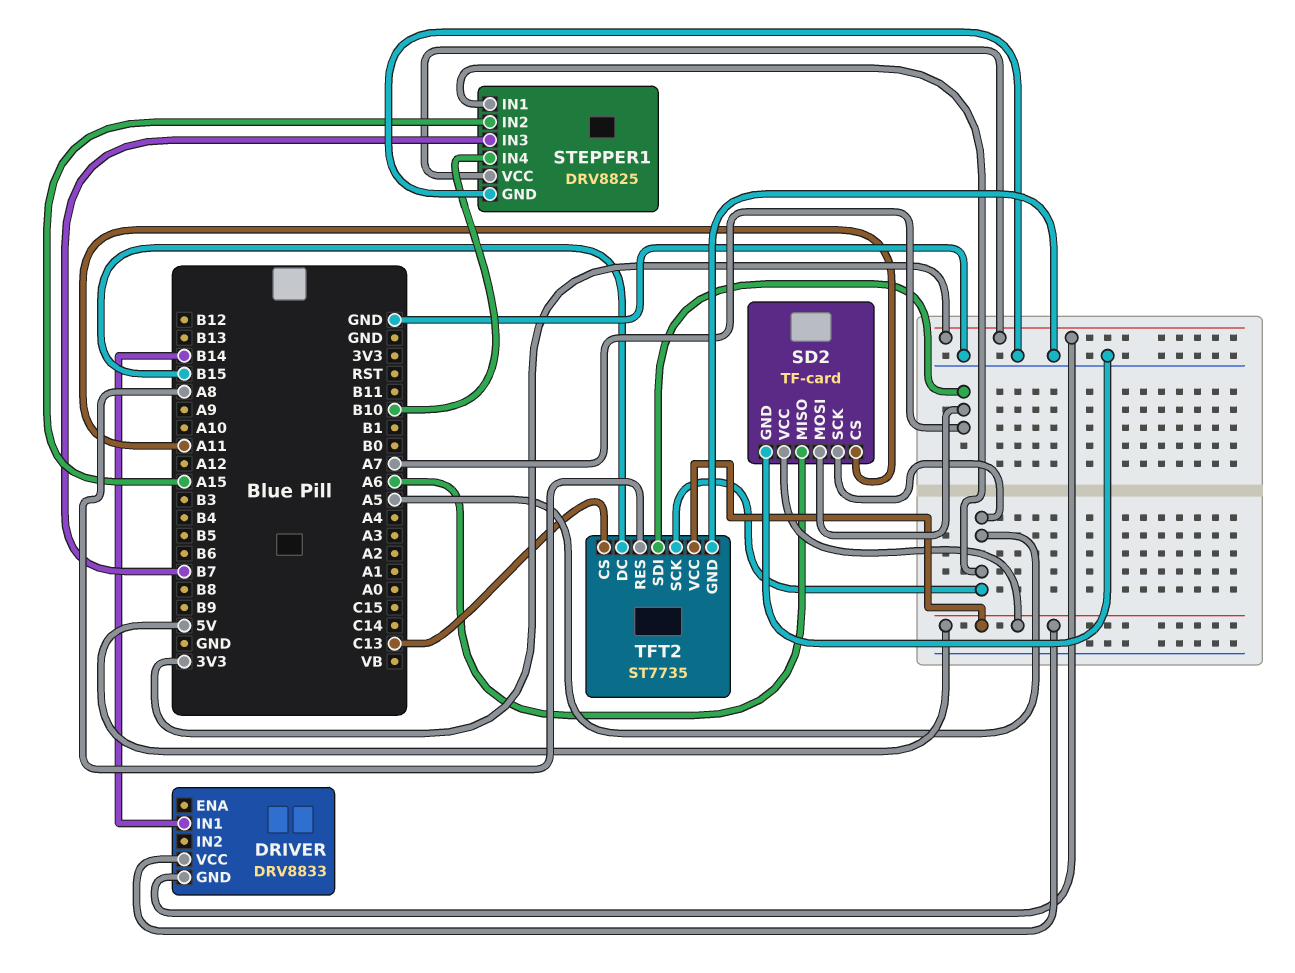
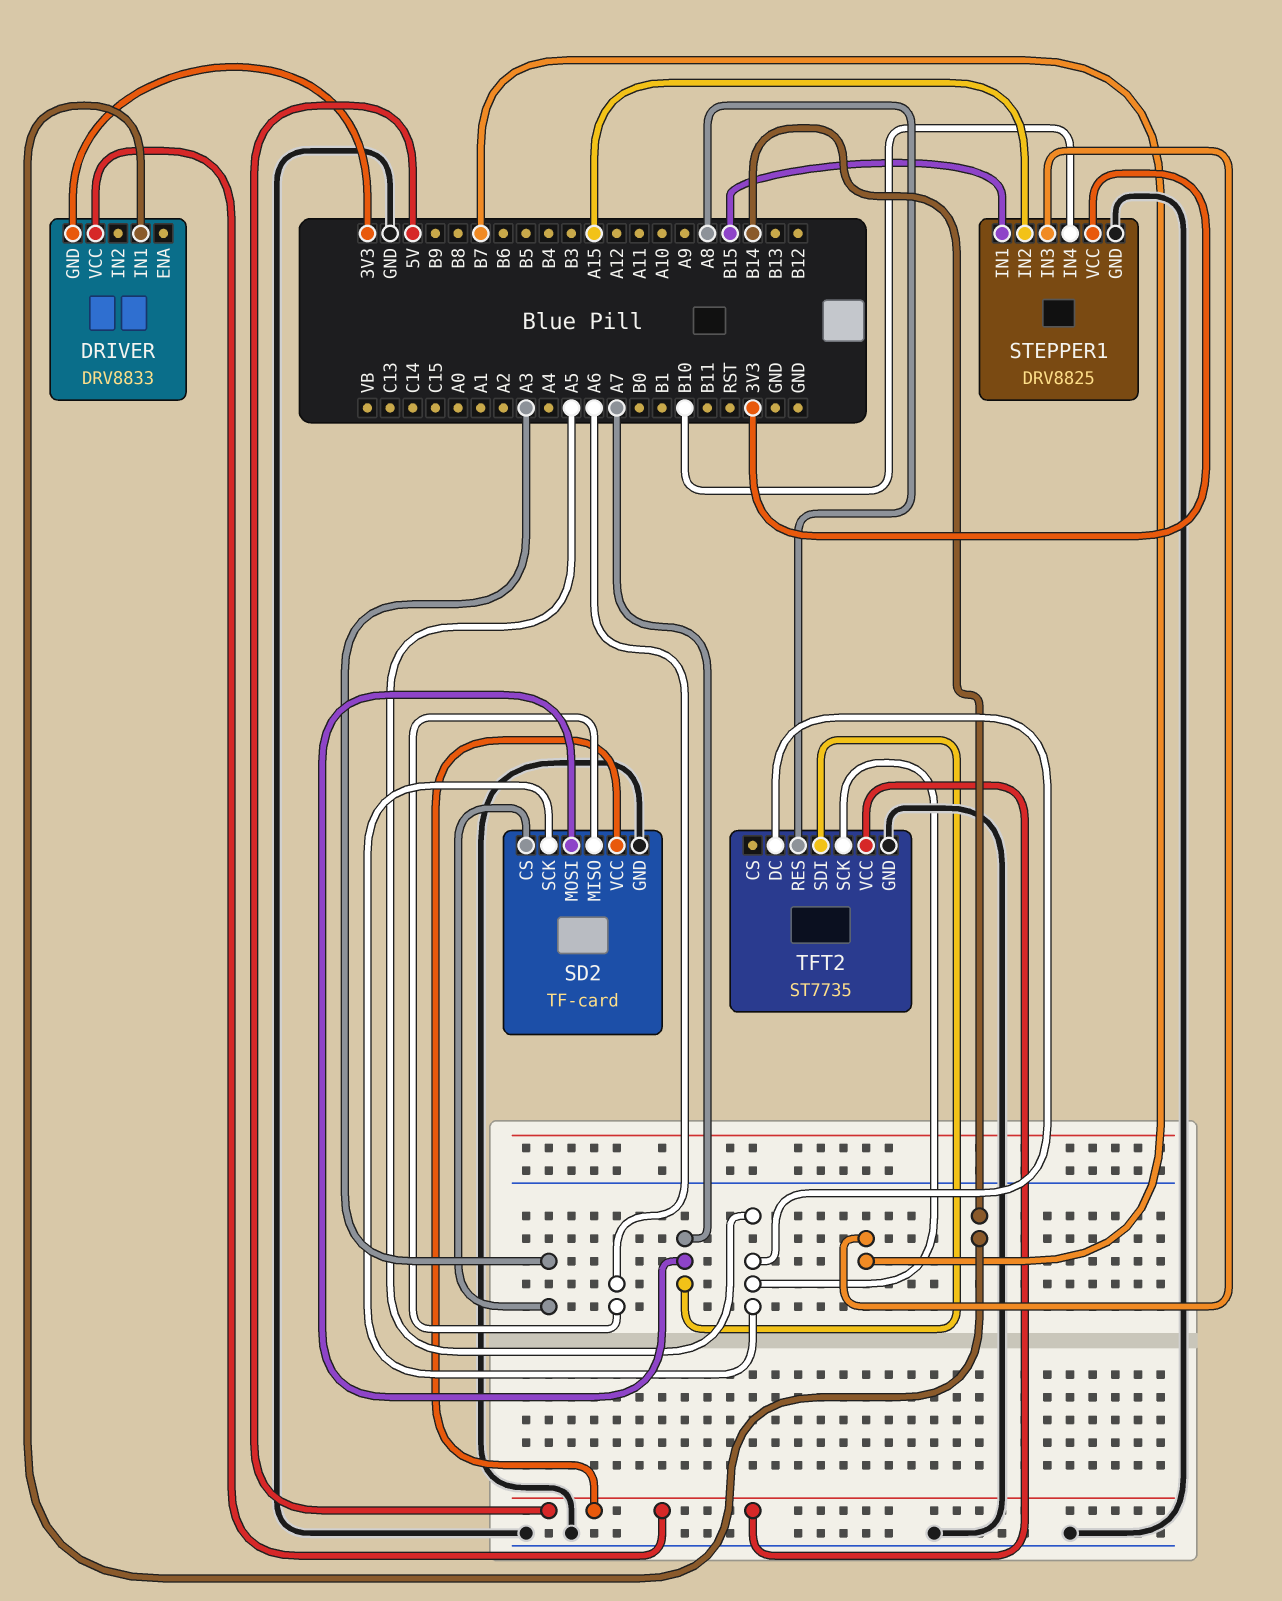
SD2 pin CS: A11 -> A3
STEPPER1 pin IN1: A5 -> B15
TFT2 pin CS: C13 -> none
TFT2 pin DC: B15 -> A5

